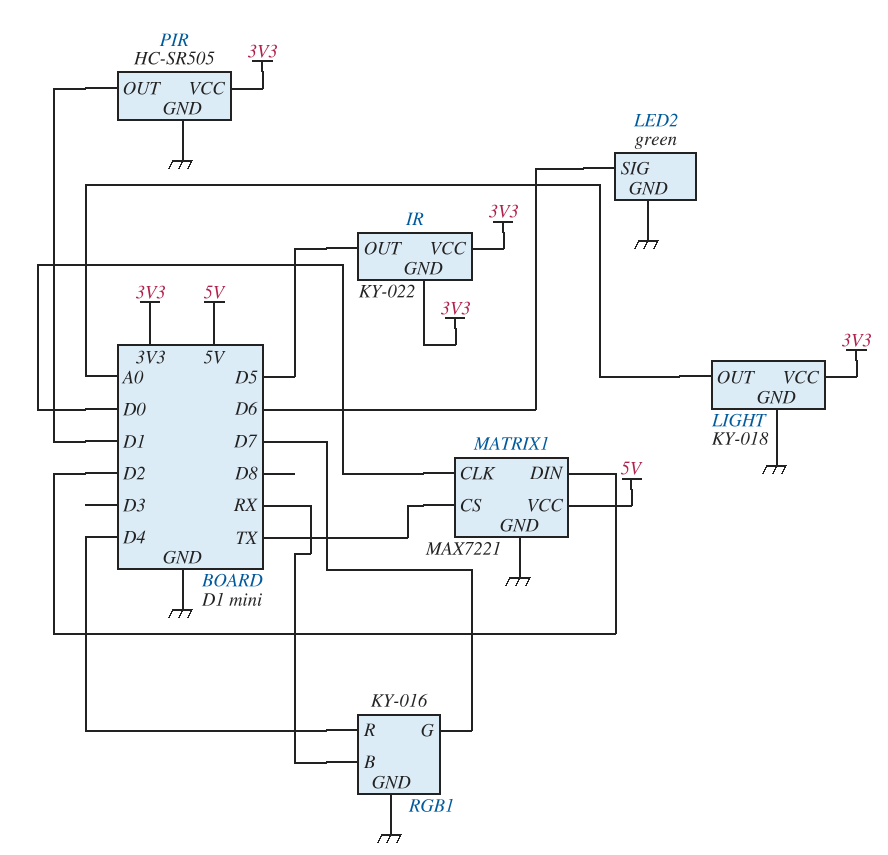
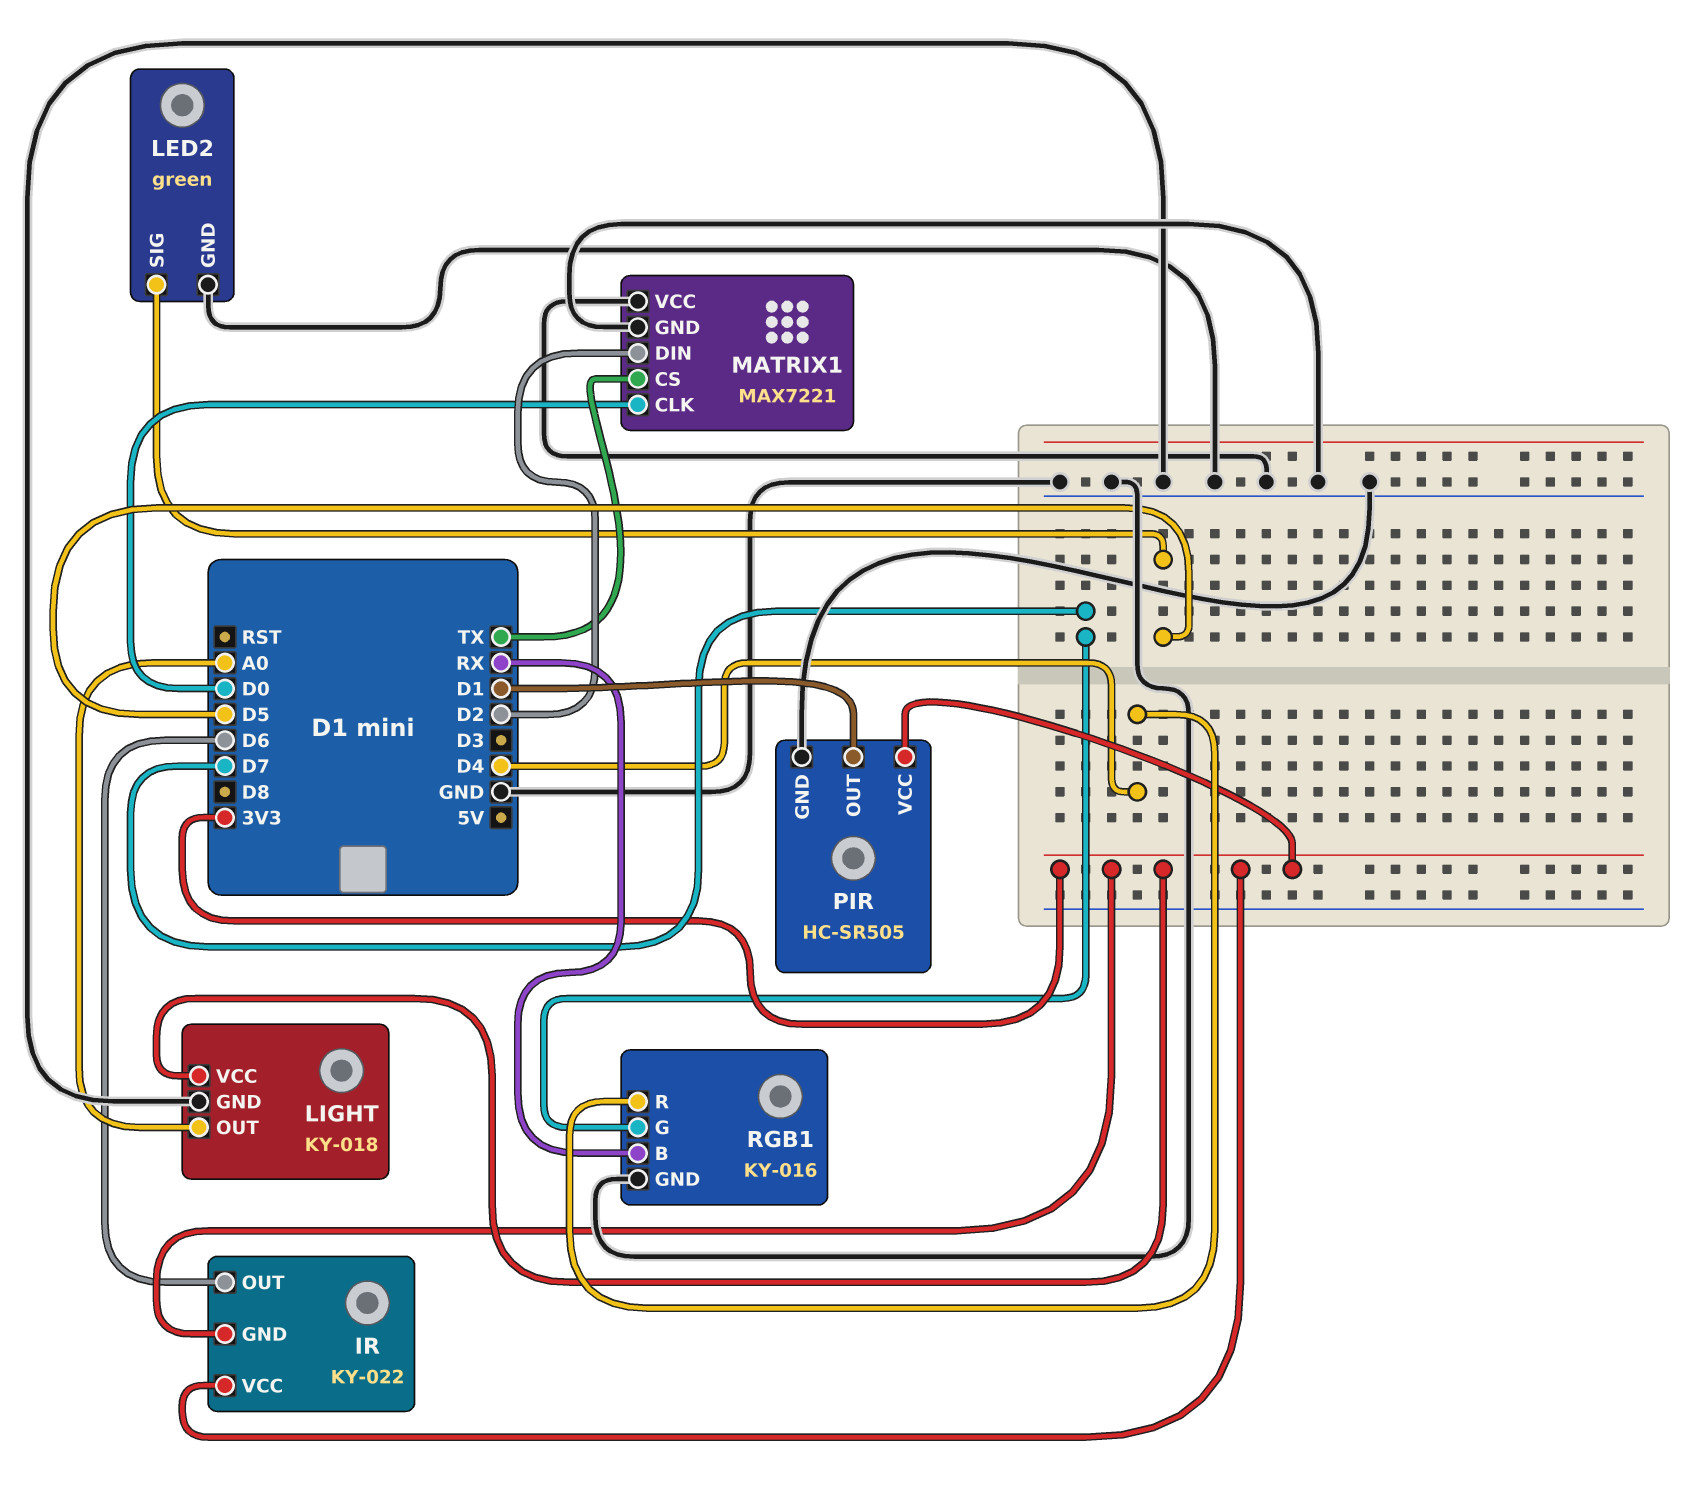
IR pin OUT: D5 -> D6
LED2 pin SIG: D6 -> D5
MATRIX1 pin VCC: 5V -> GND

